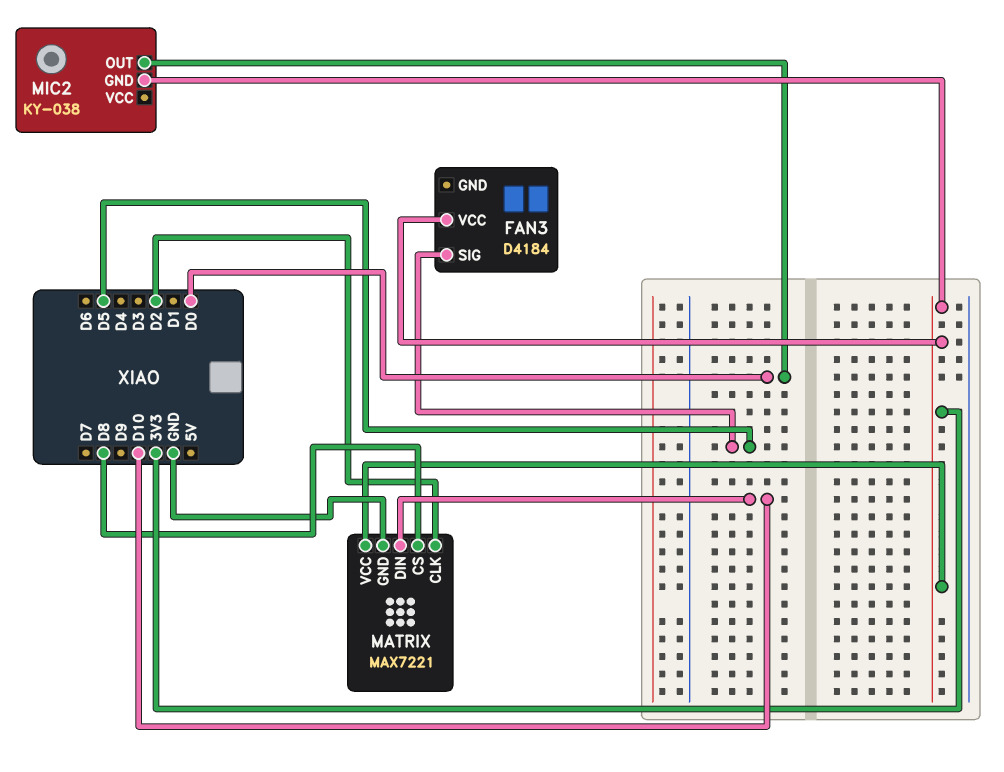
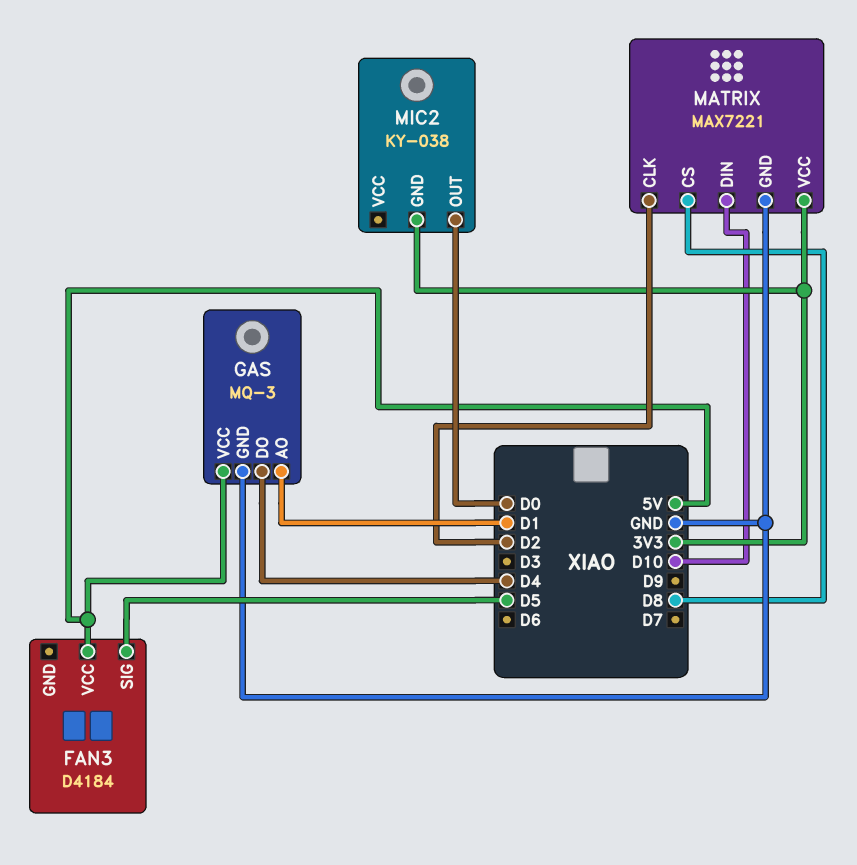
FAN3 pin VCC: 3V3 -> 5V
GAS: none -> MQ-3
GAS pin AO: none -> D1
GAS pin DO: none -> D4
GAS pin GND: none -> GND
GAS pin VCC: none -> 5V

